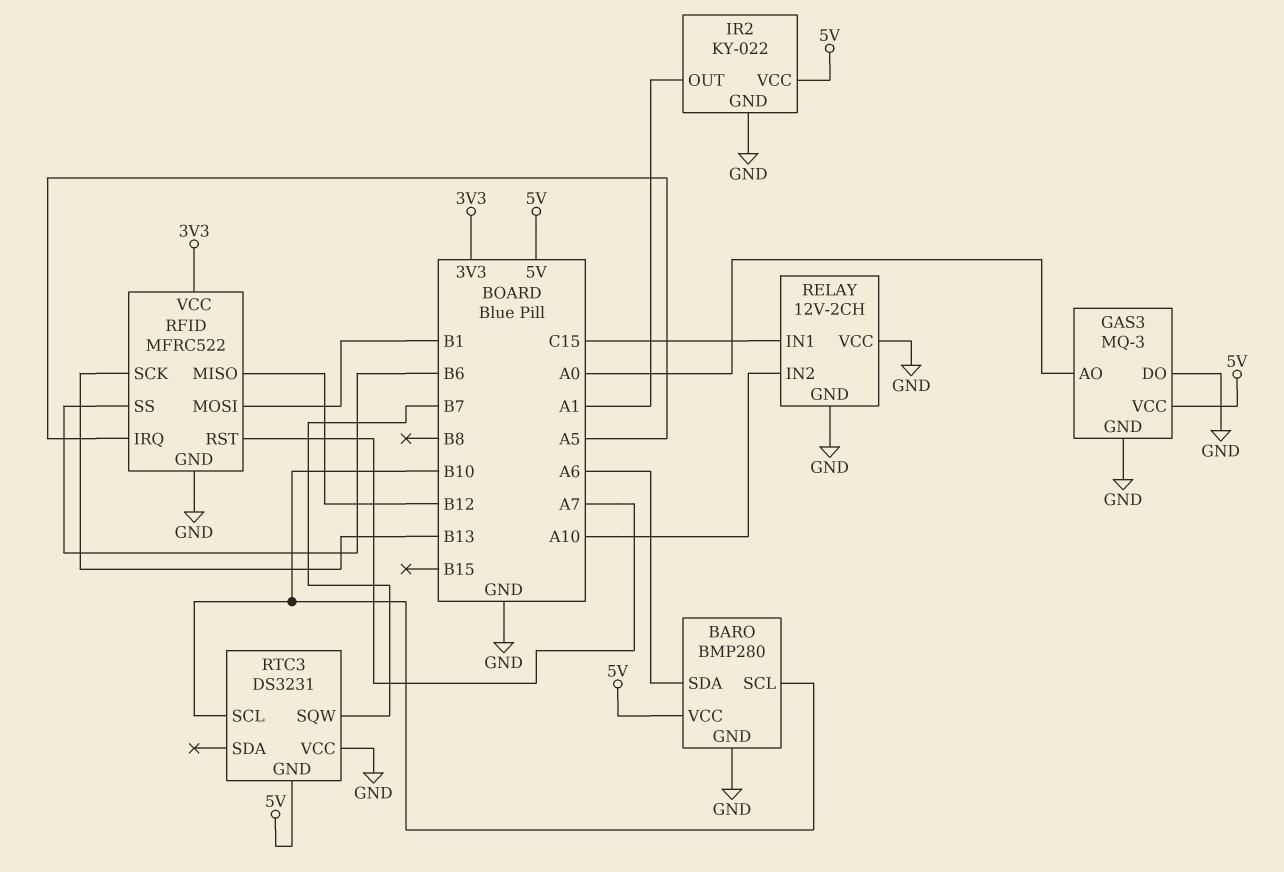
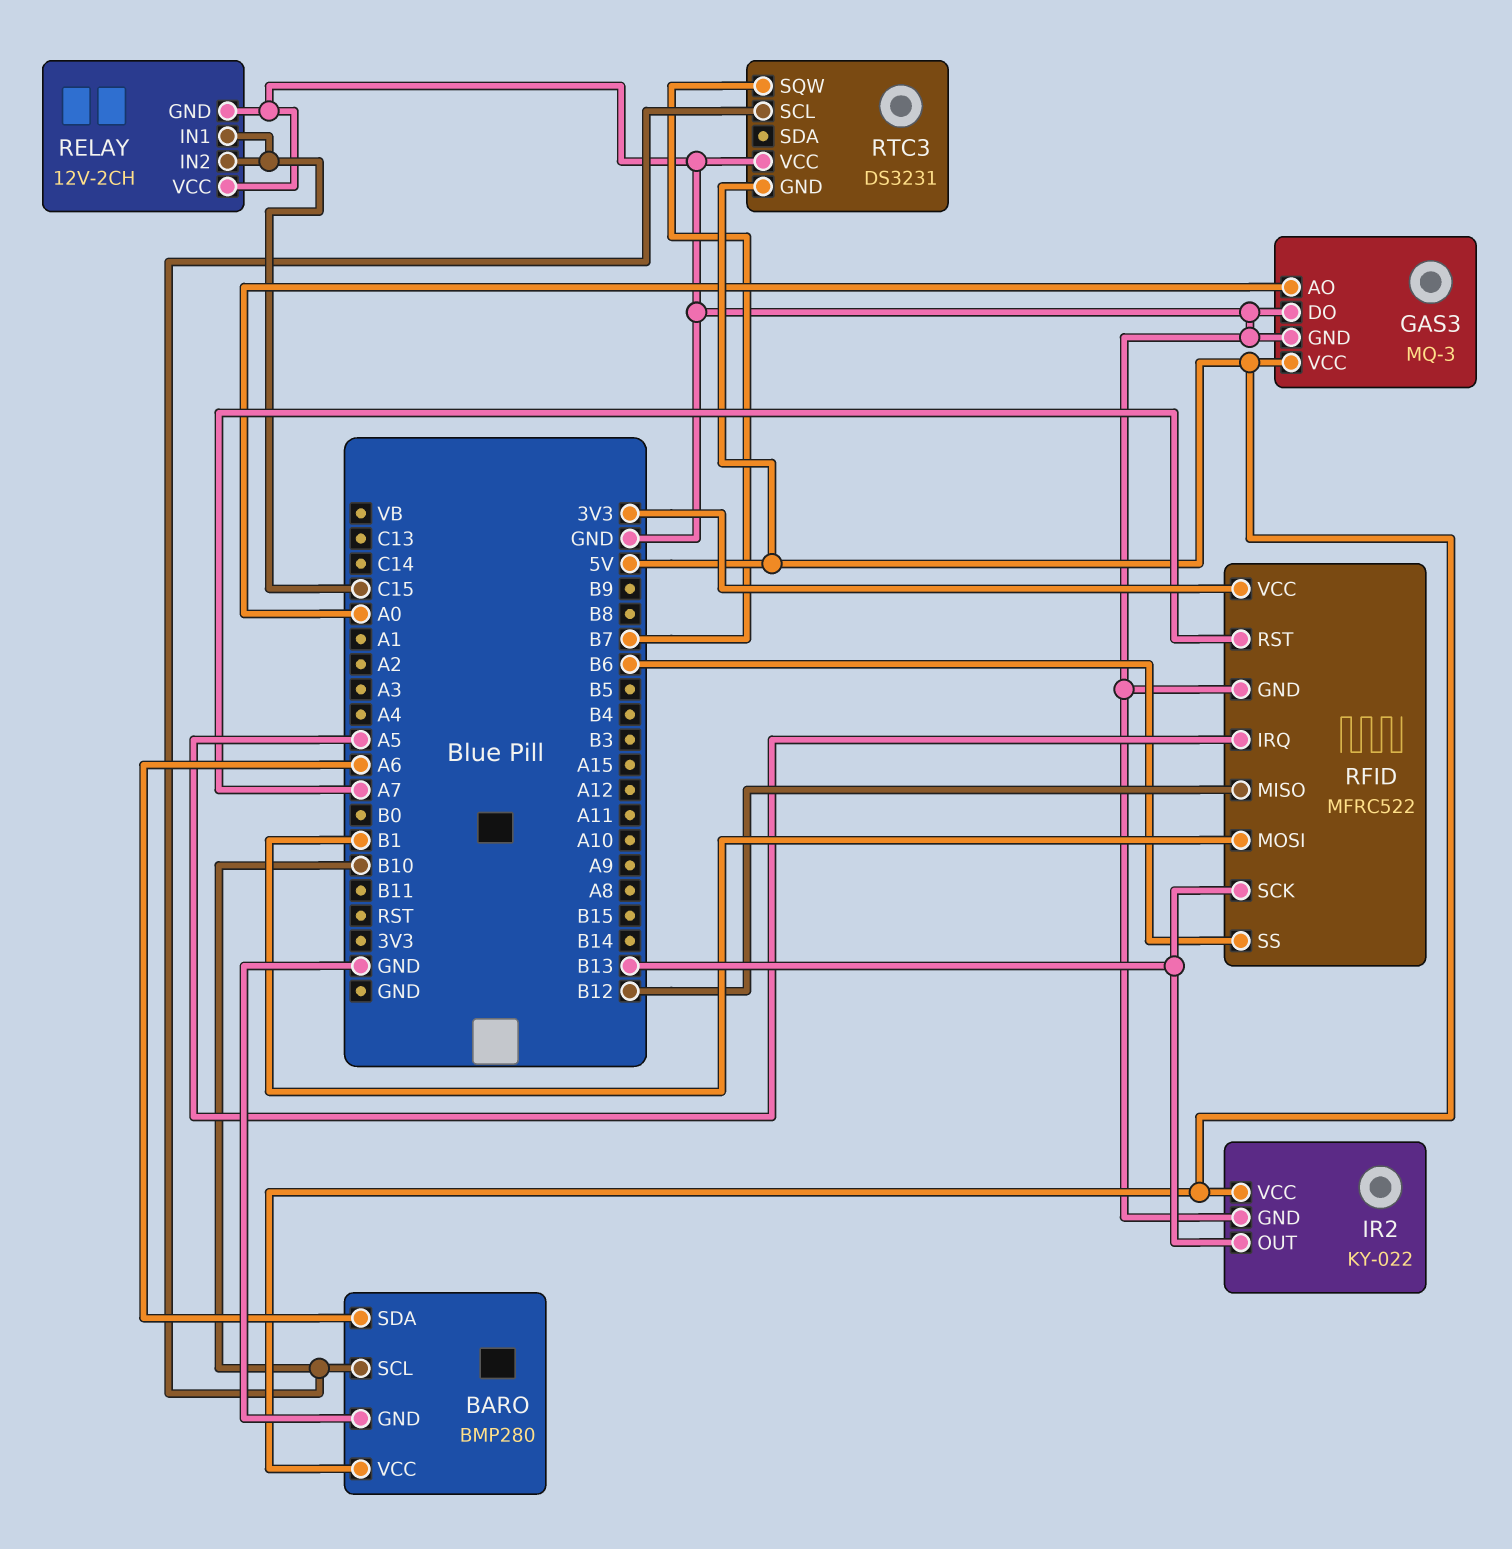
IR2 pin OUT: A1 -> B13
RELAY pin IN2: A10 -> C15

